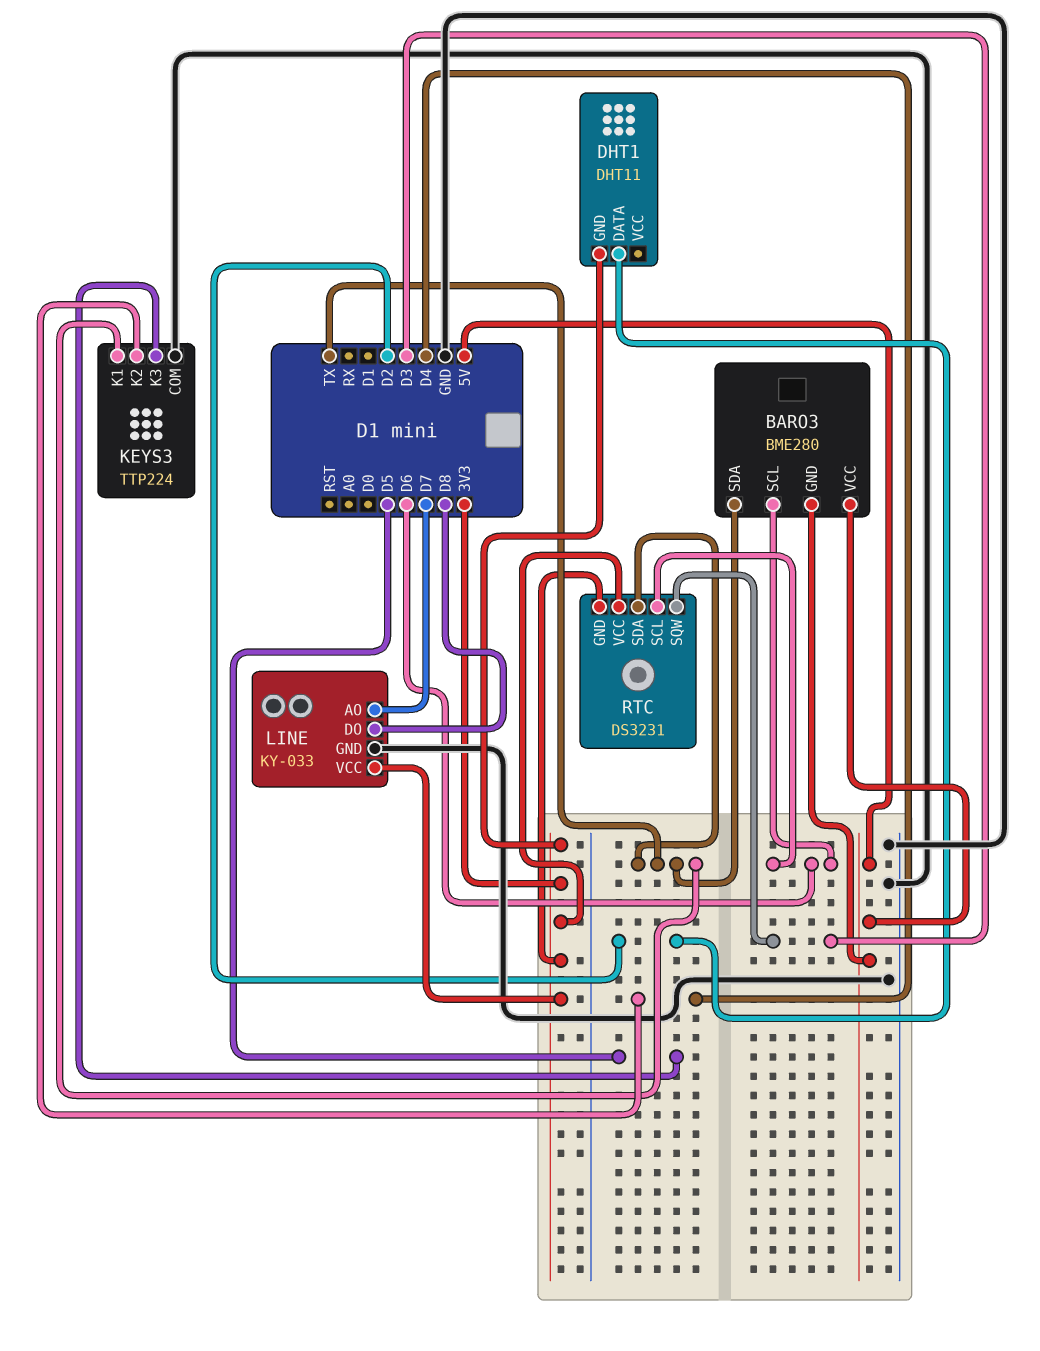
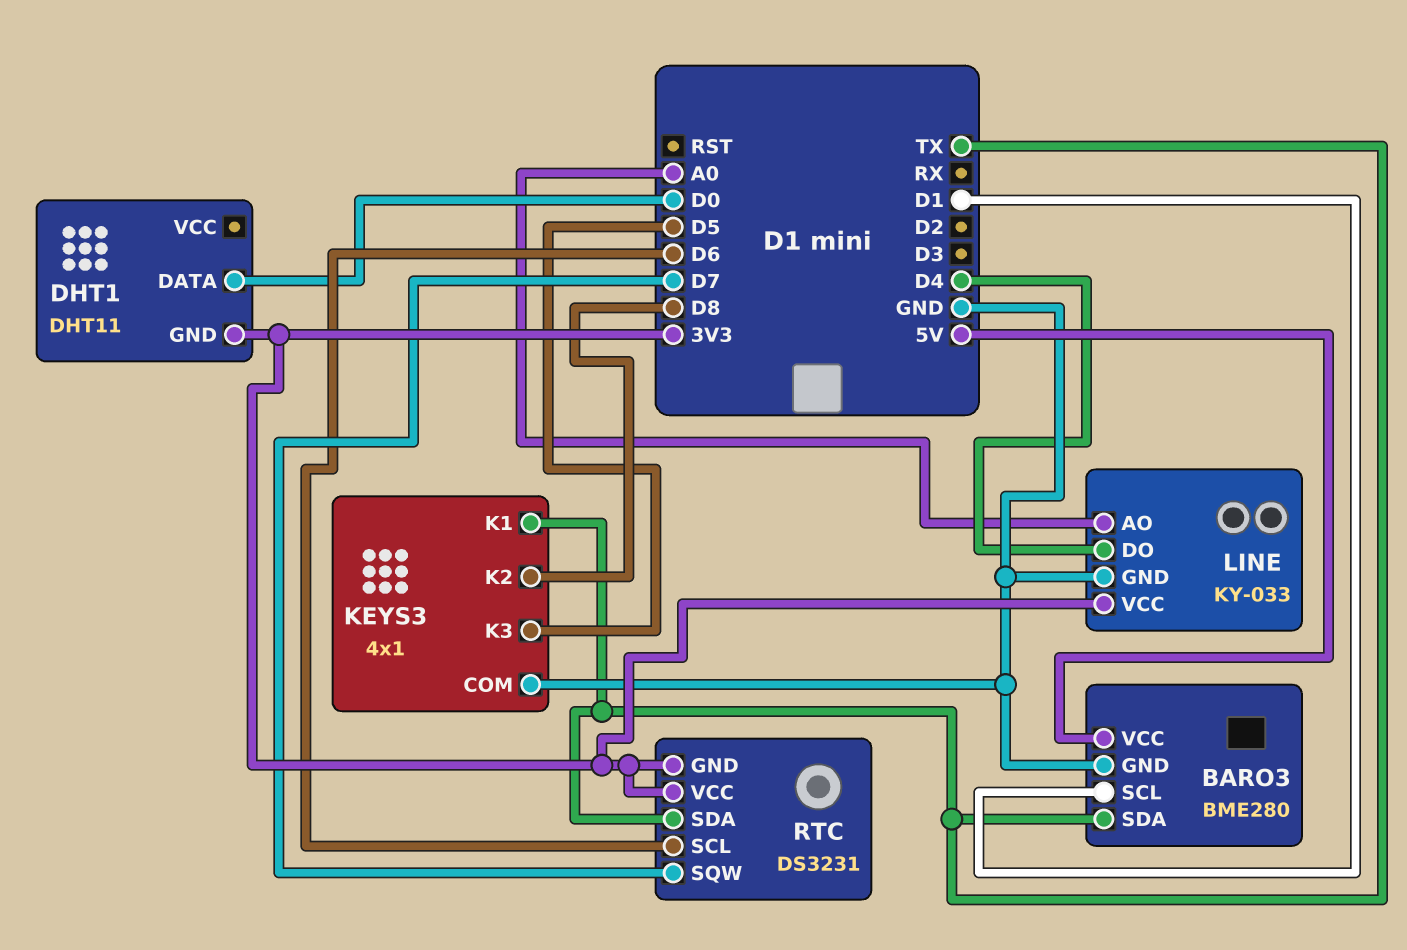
BARO3 pin GND: 5V -> GND
BARO3 pin SCL: D6 -> D1
DHT1 pin DATA: D2 -> D0
KEYS3: TTP224 -> 4x1
KEYS3 pin K2: D4 -> D8
LINE pin AO: D7 -> A0
LINE pin DO: D8 -> D4
RTC pin SQW: D3 -> D7

